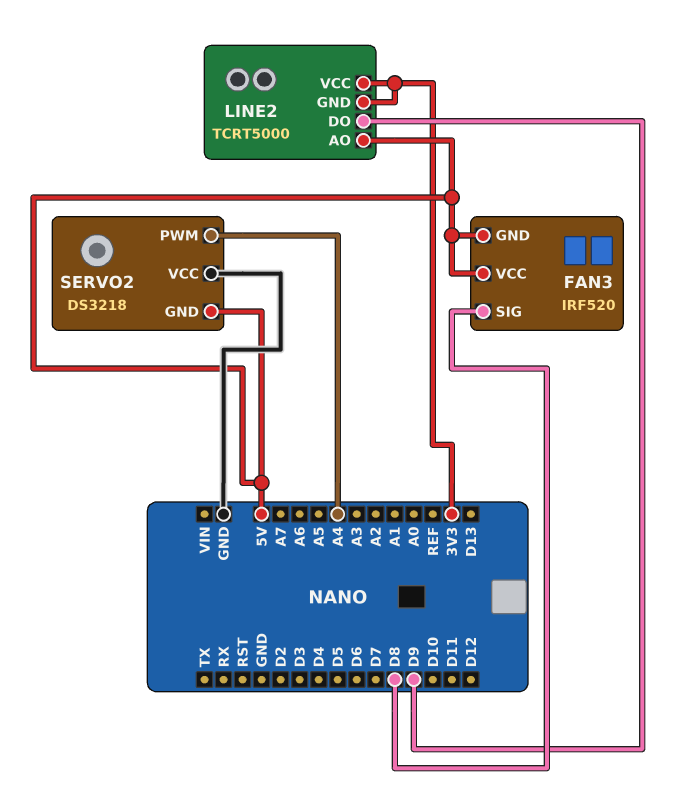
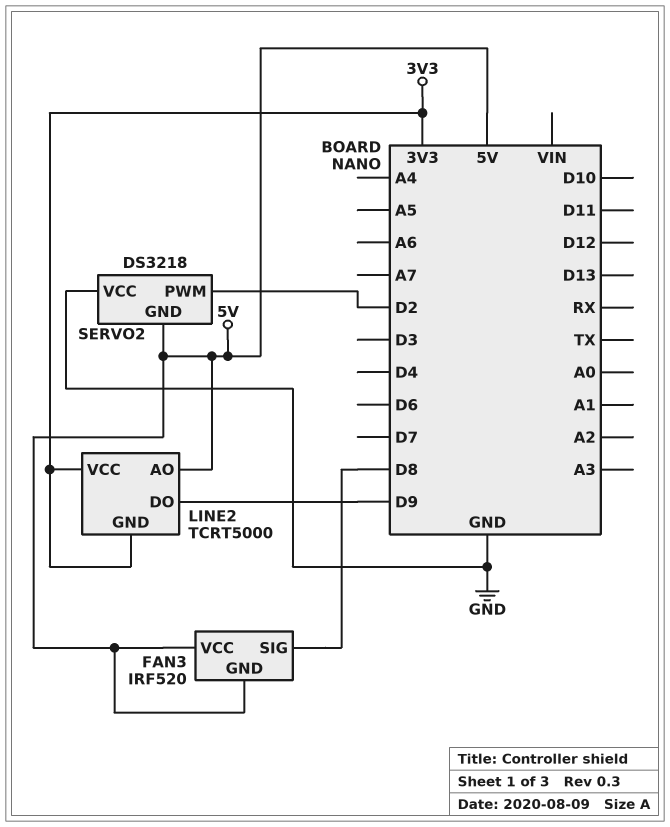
SERVO2 pin PWM: A4 -> D2

